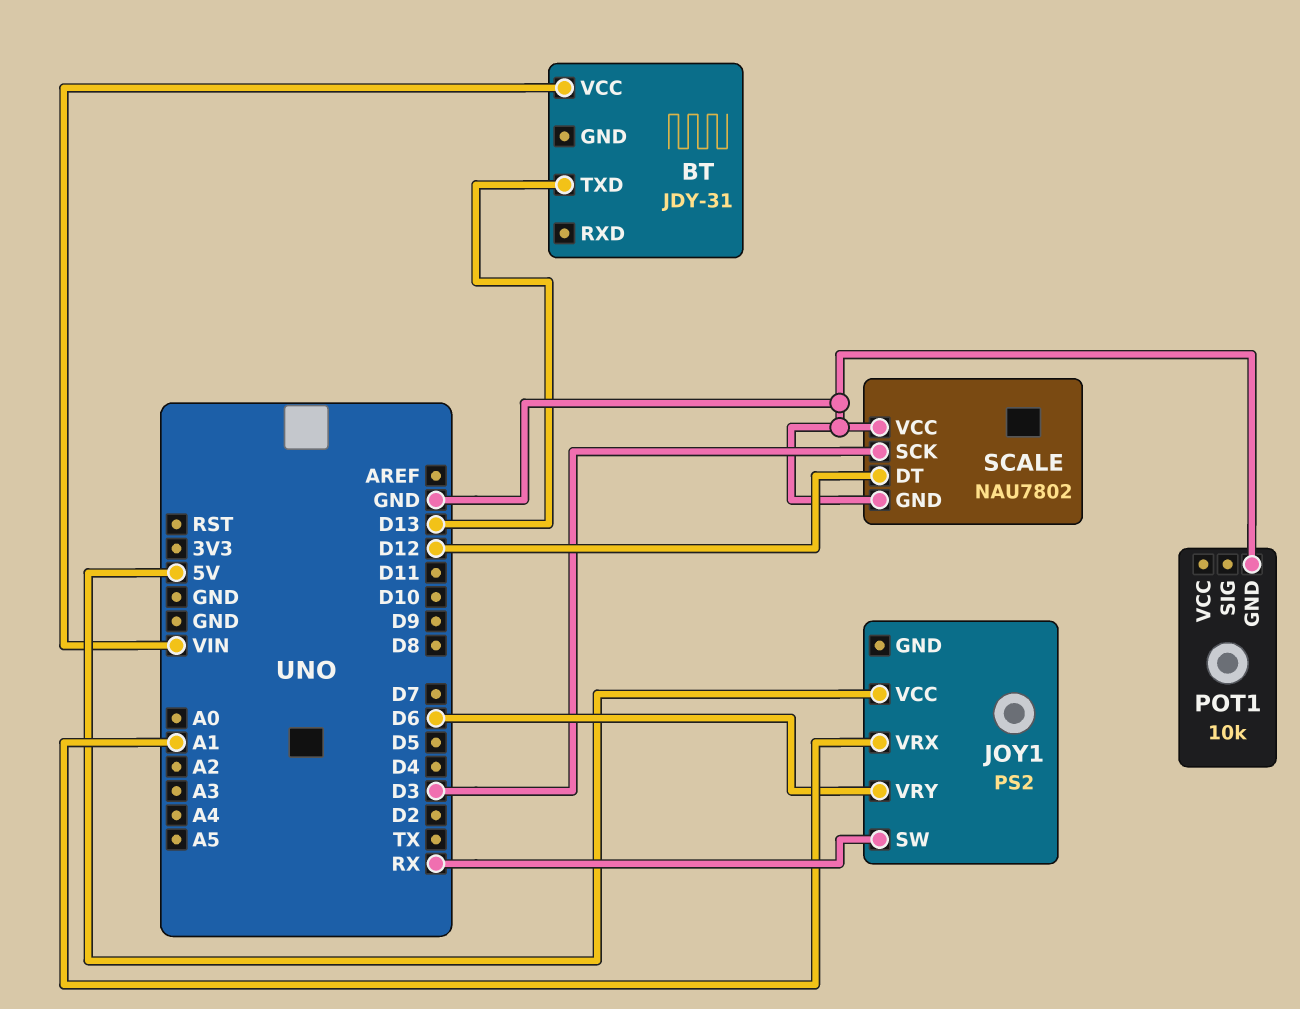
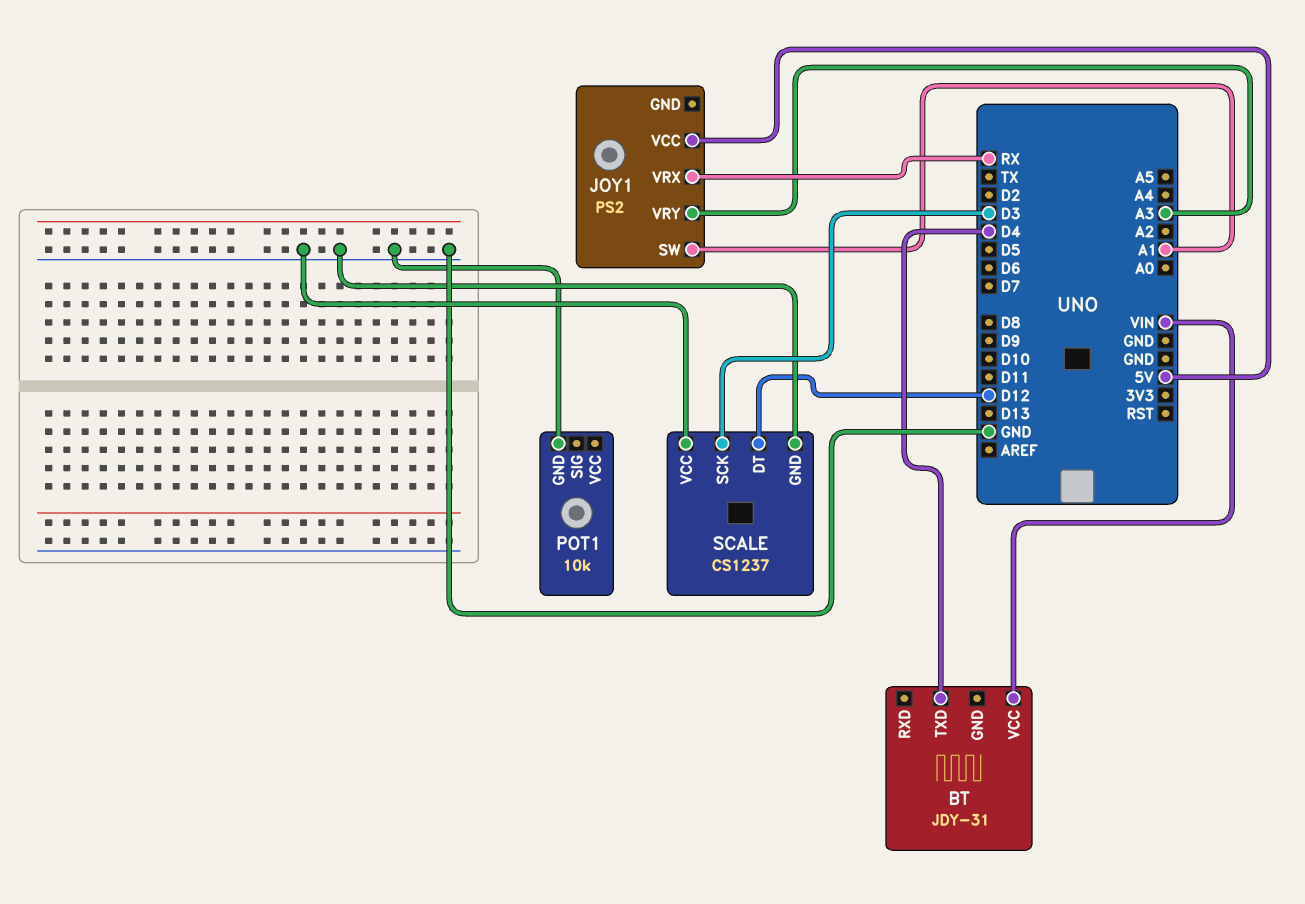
BT pin TXD: D13 -> D4
JOY1 pin SW: RX -> A1
JOY1 pin VRX: A1 -> RX
JOY1 pin VRY: D6 -> A3
SCALE: NAU7802 -> CS1237

